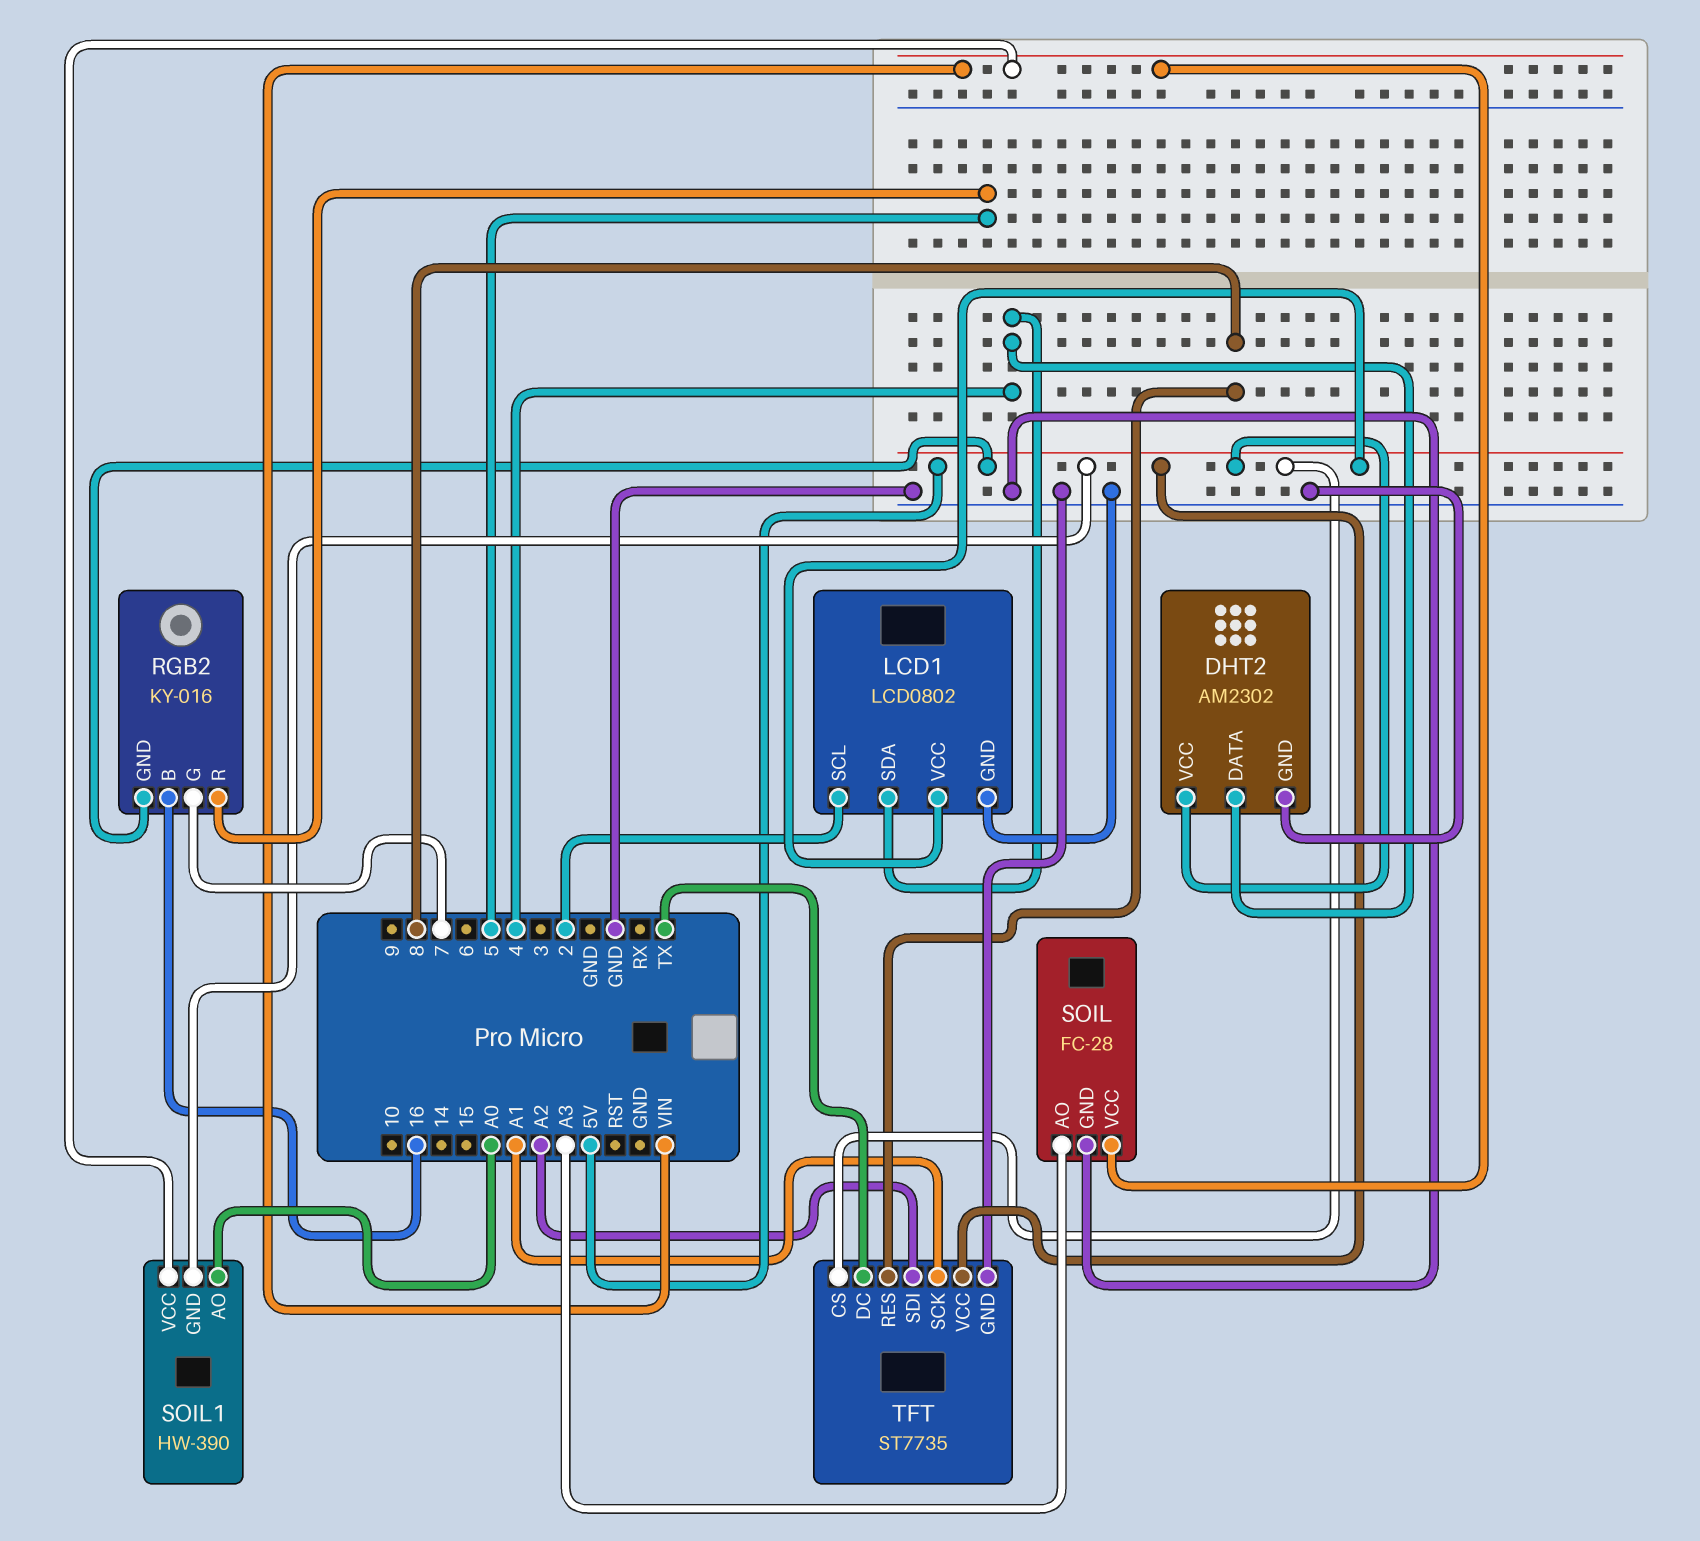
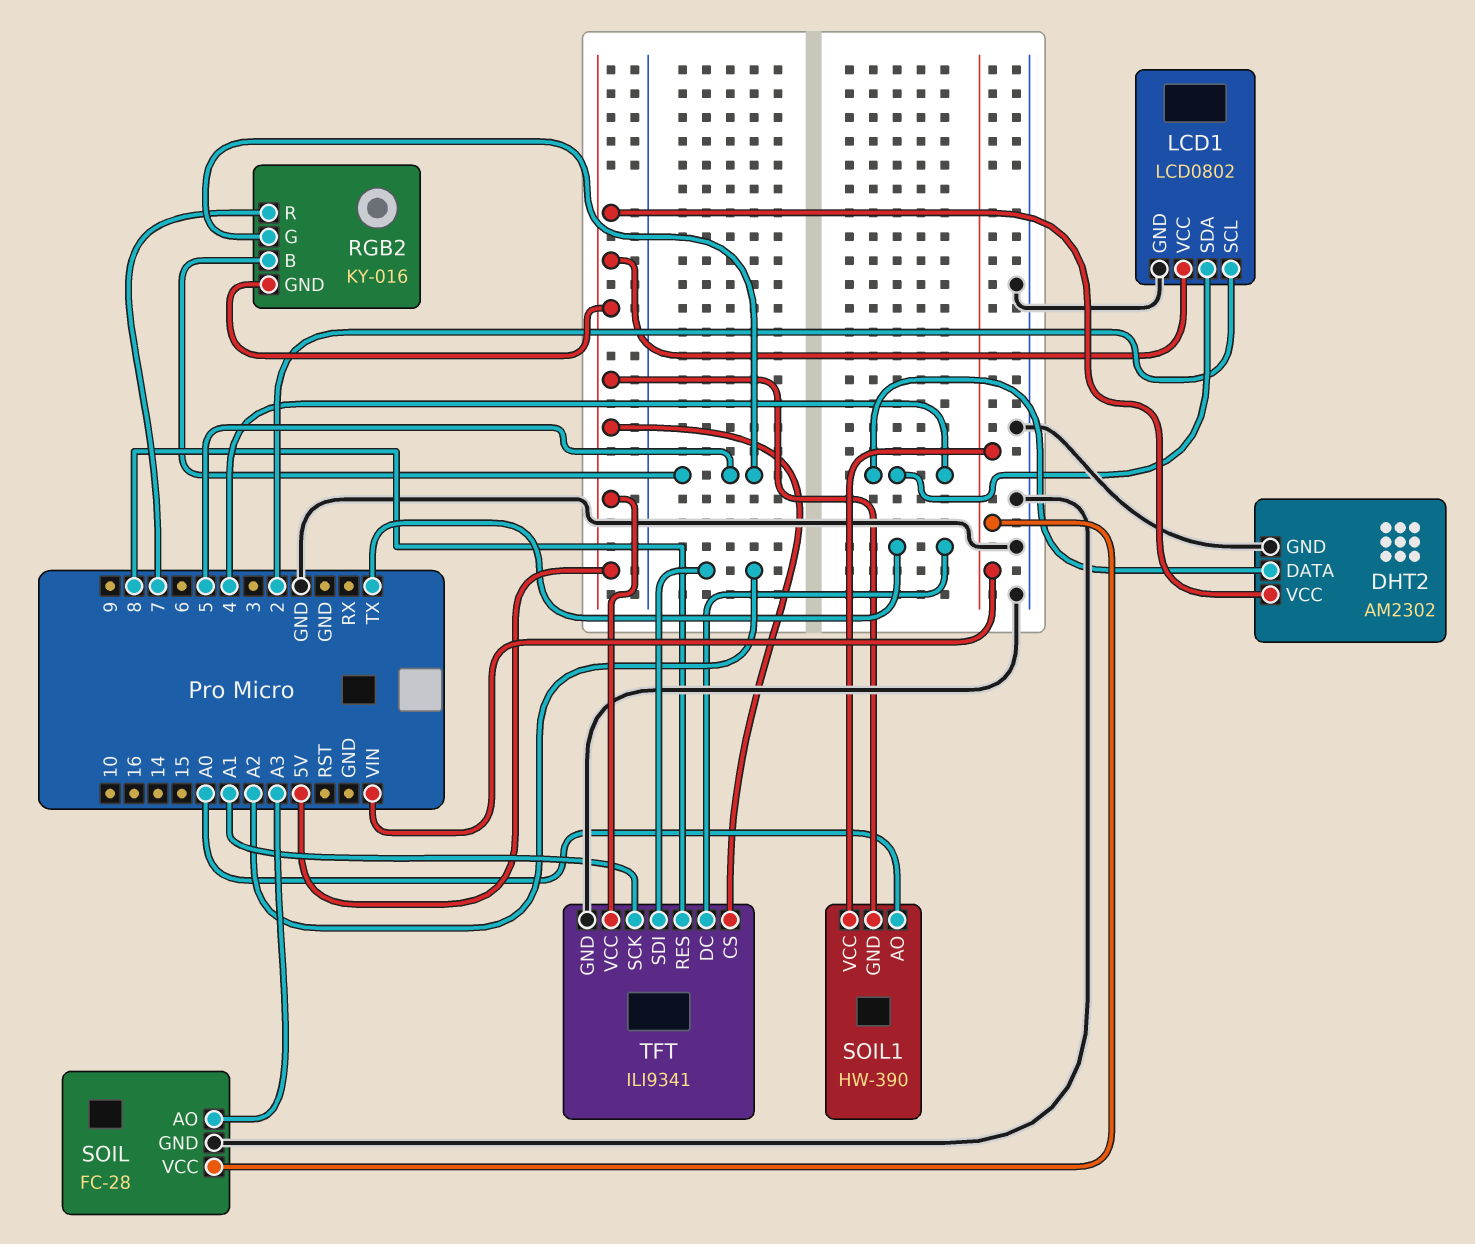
RGB2 pin B: 16 -> 5
RGB2 pin G: 7 -> 5
RGB2 pin R: 5 -> 7
TFT: ST7735 -> ILI9341

